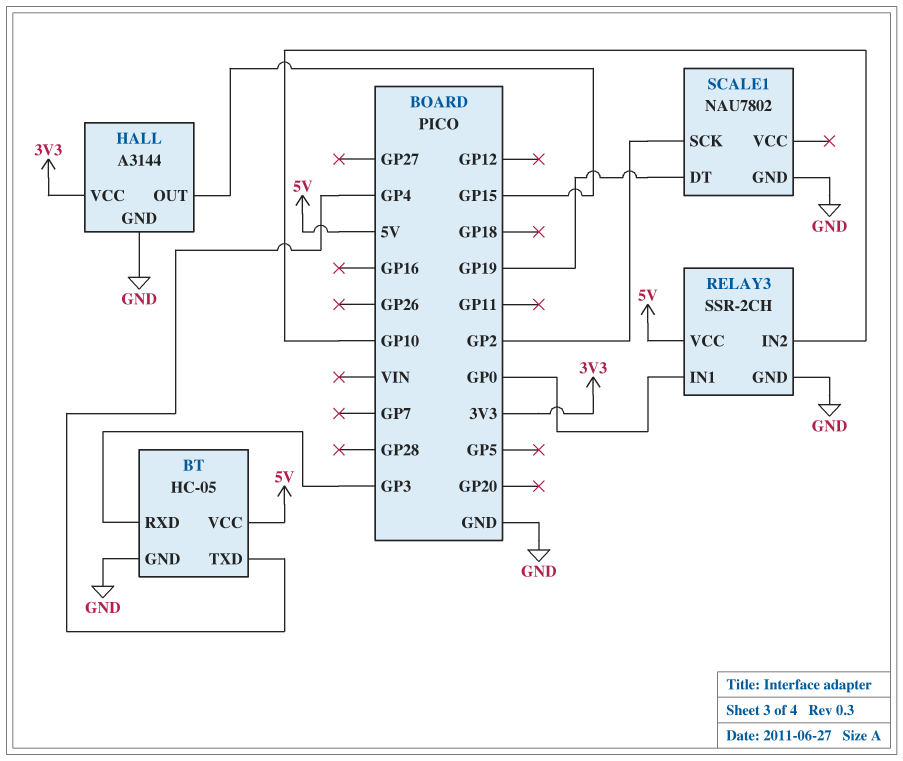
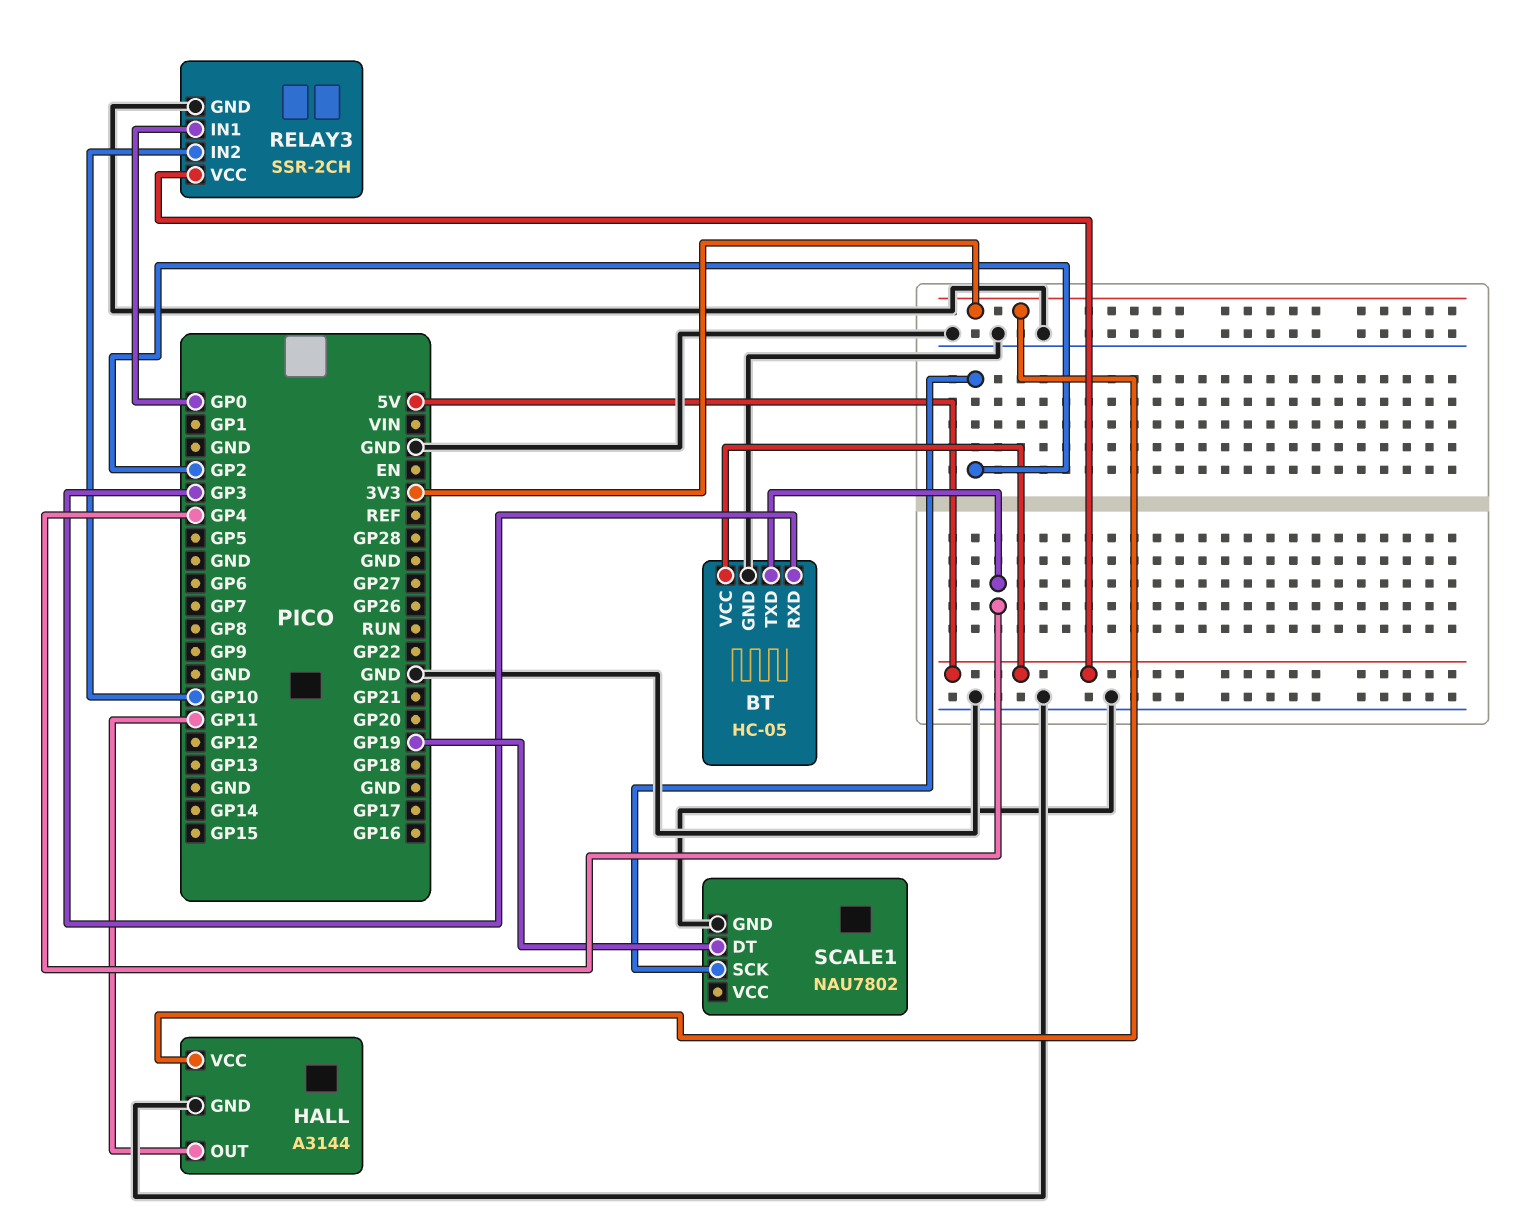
HALL pin OUT: GP15 -> GP11

